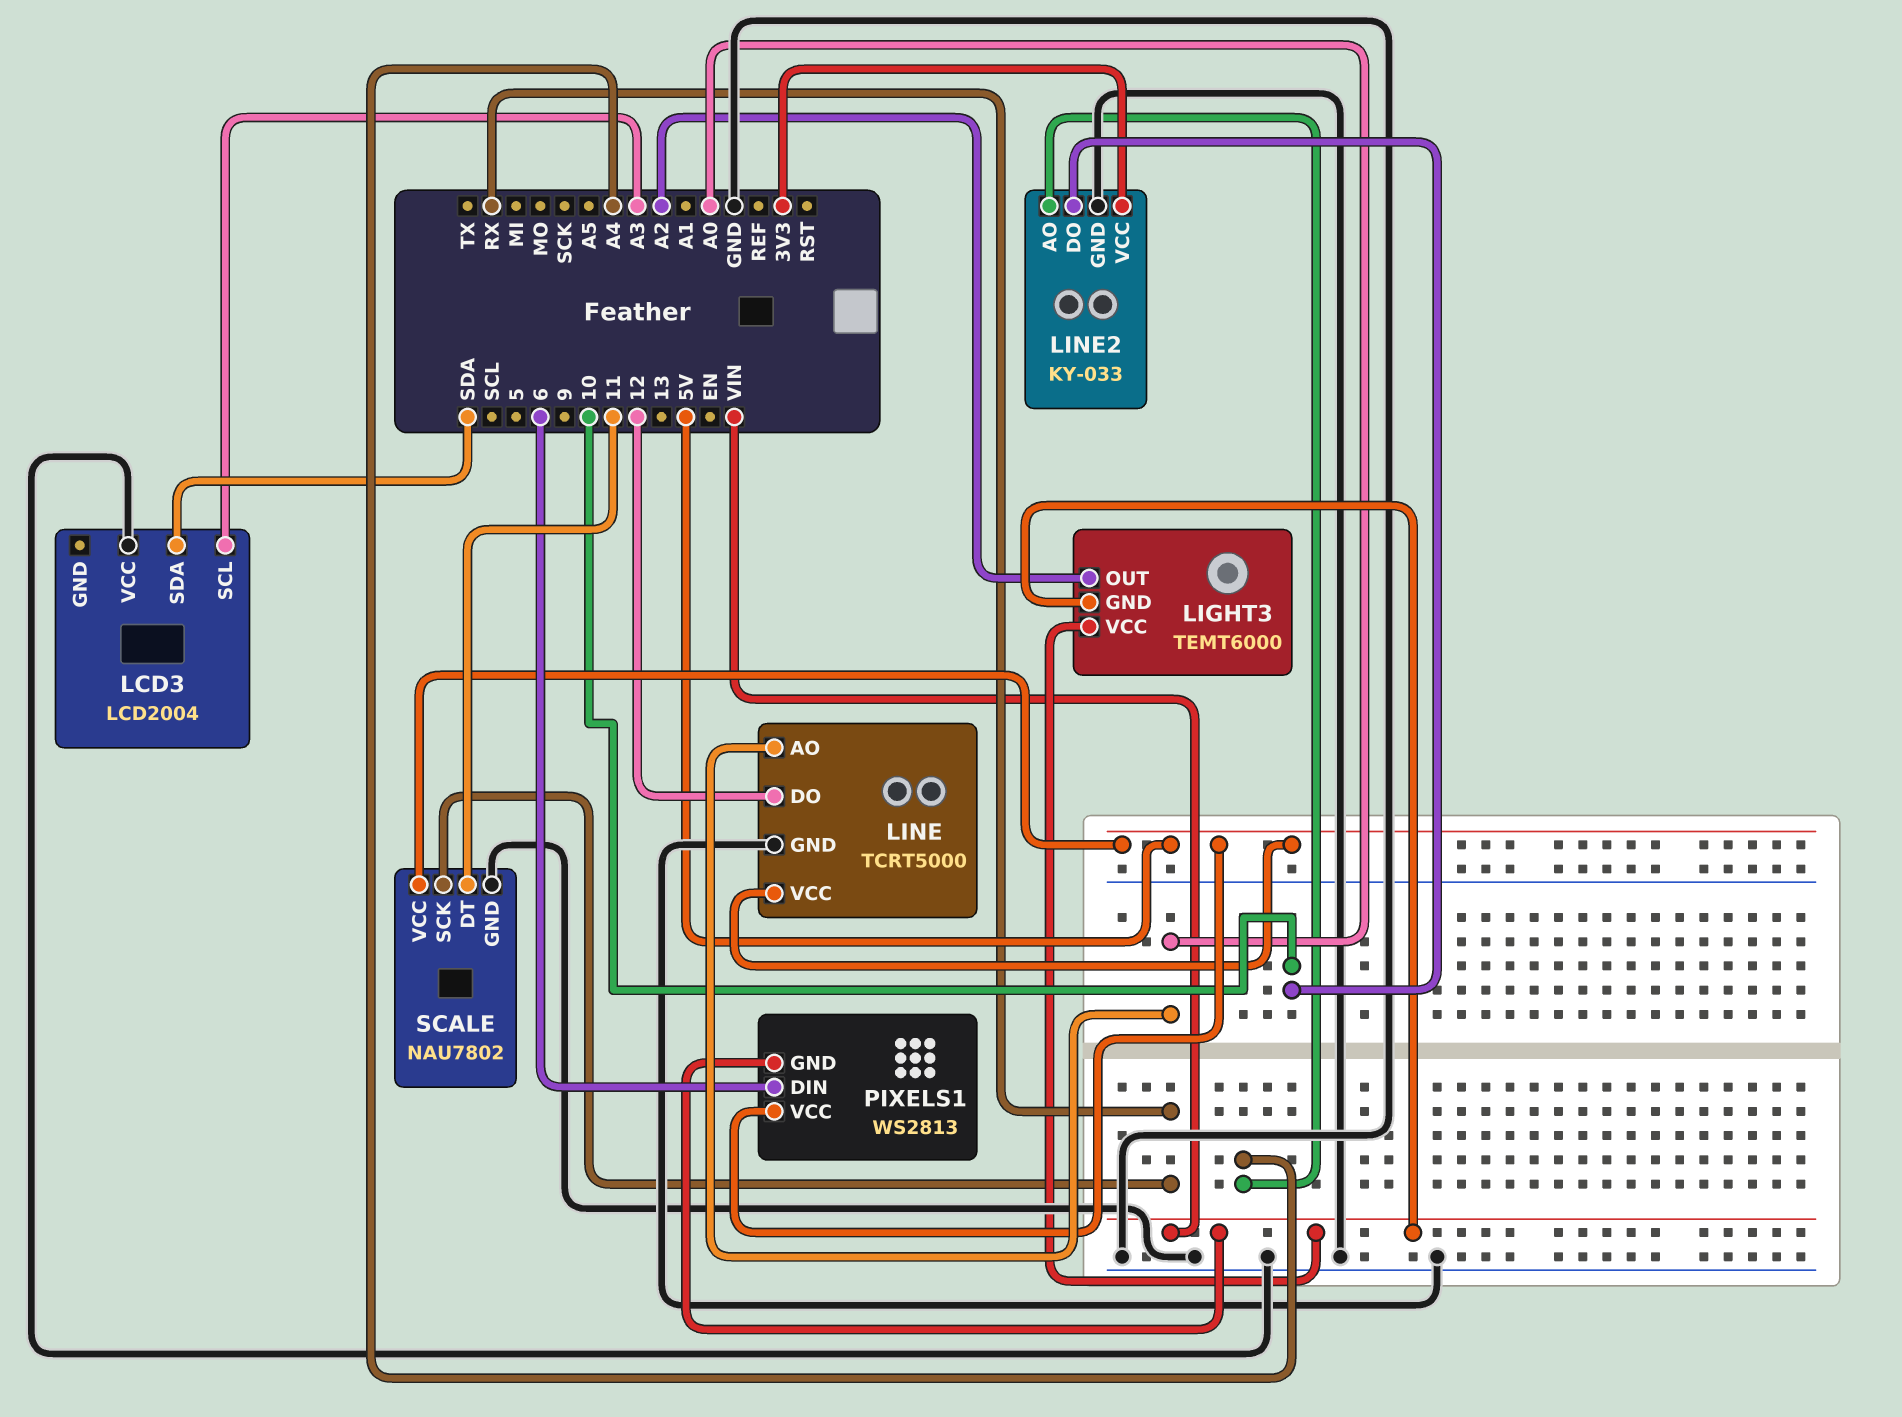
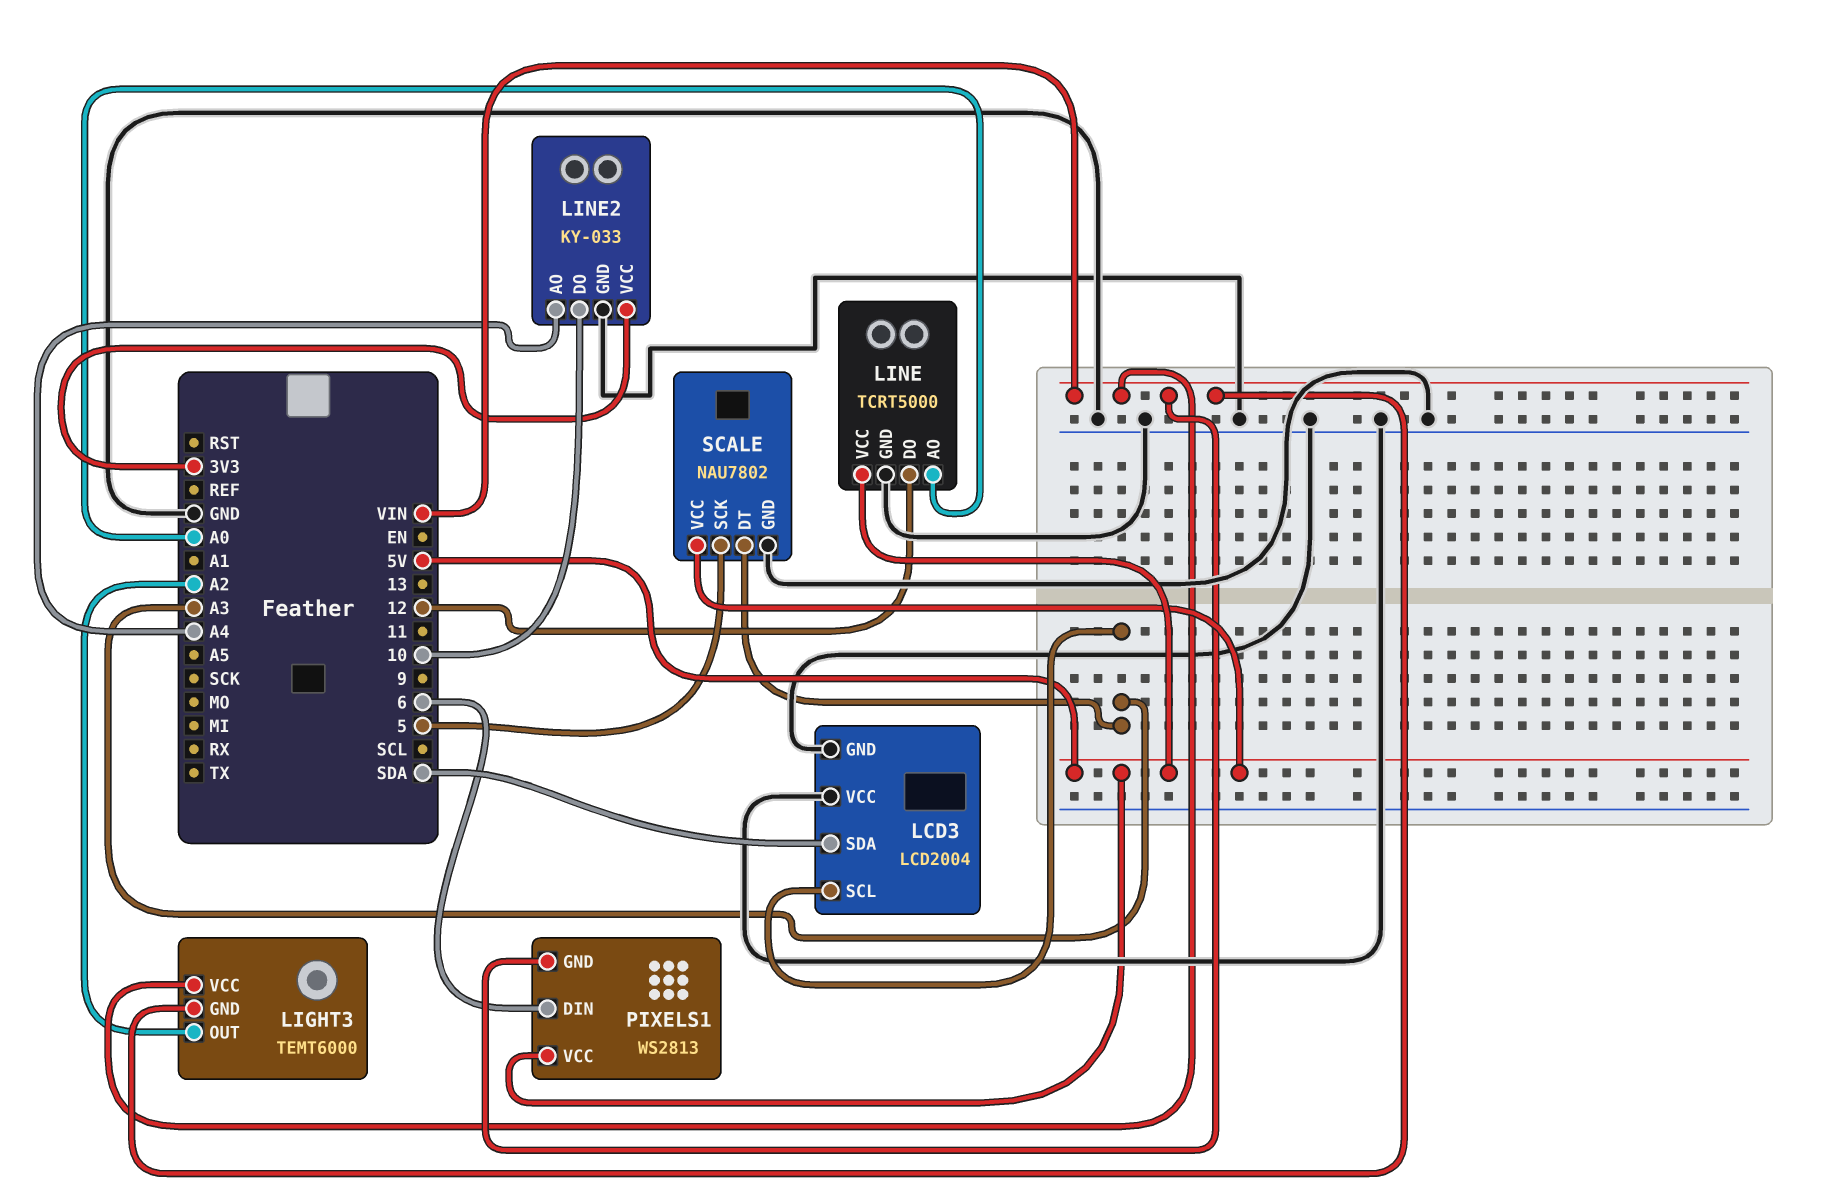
LCD3 pin GND: none -> GND
SCALE pin DT: 11 -> A3
SCALE pin SCK: RX -> 5

